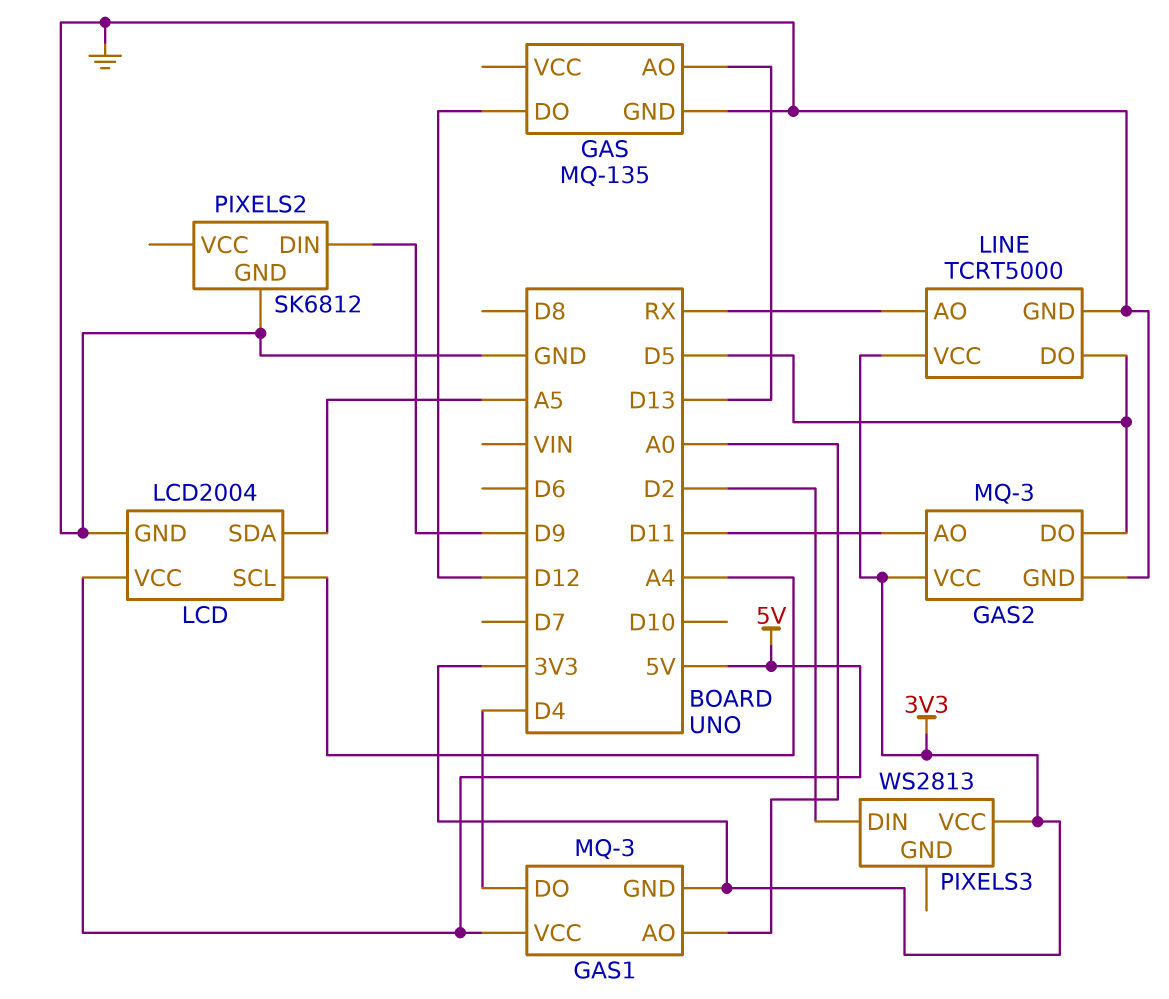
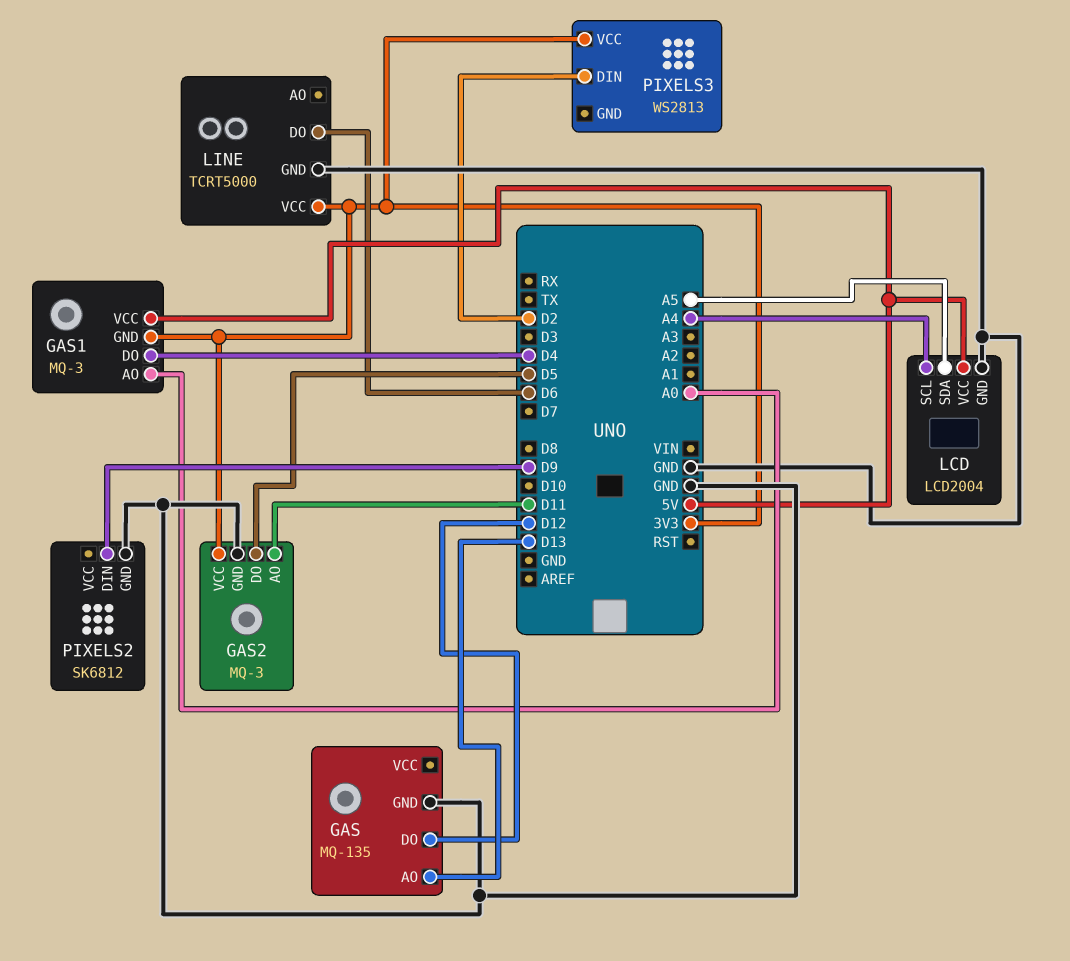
LINE pin AO: RX -> none
LINE pin DO: D5 -> D6

